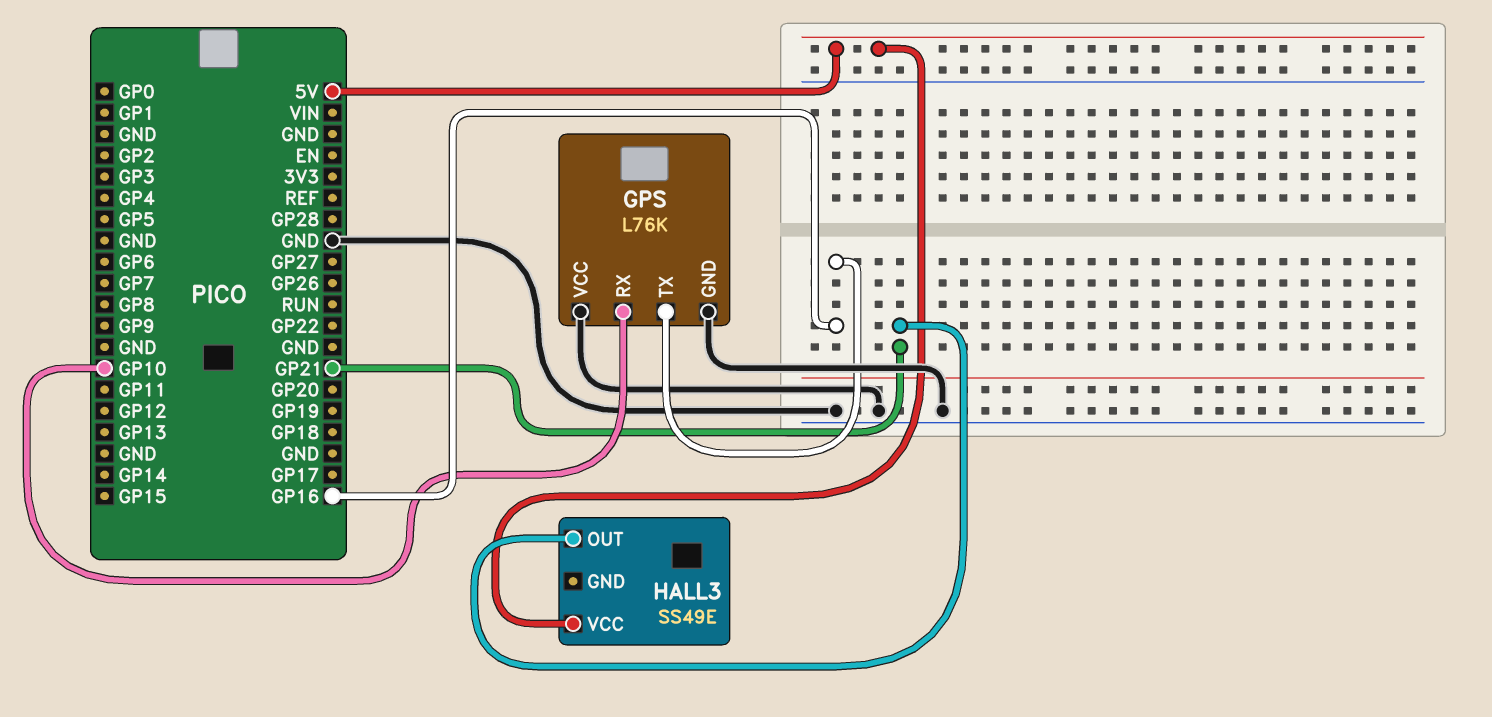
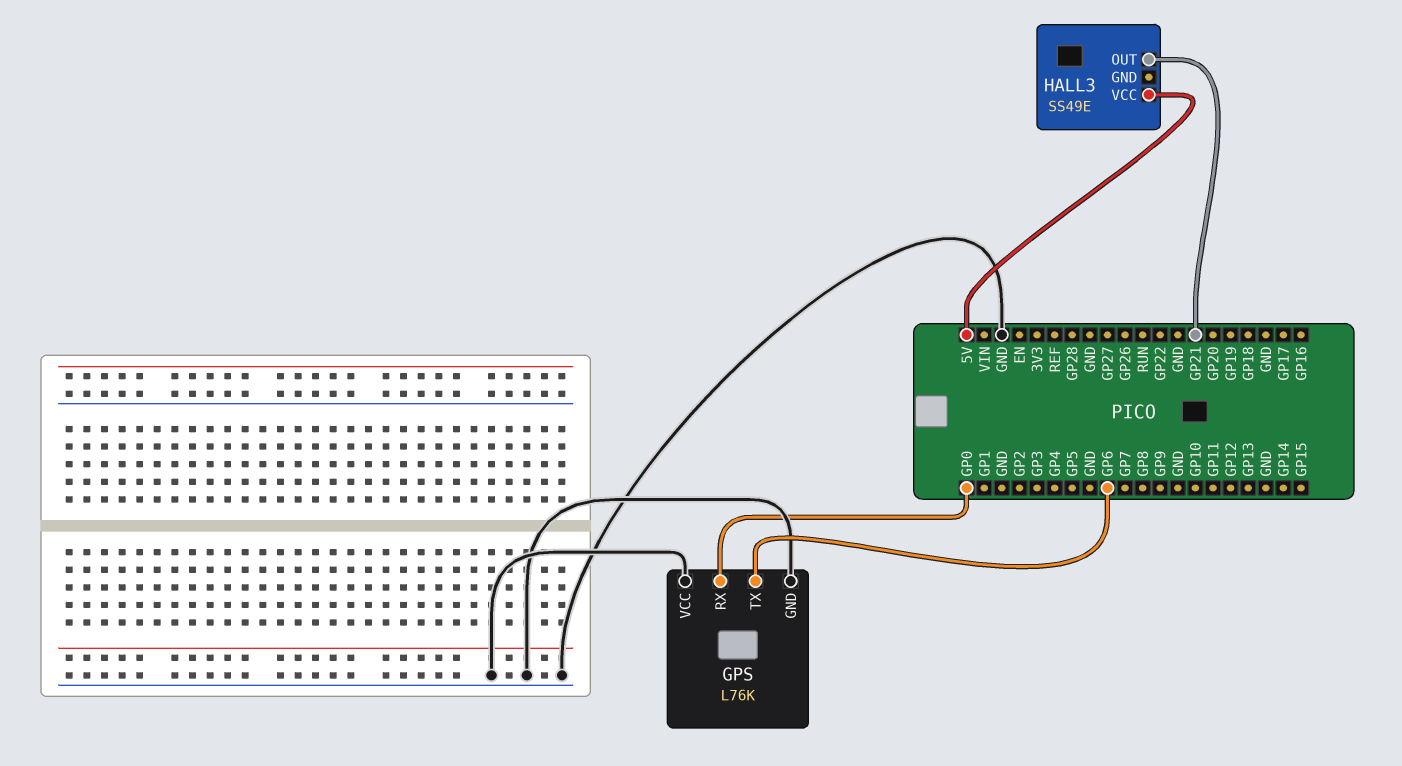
GPS pin RX: GP10 -> GP0
GPS pin TX: GP16 -> GP6

